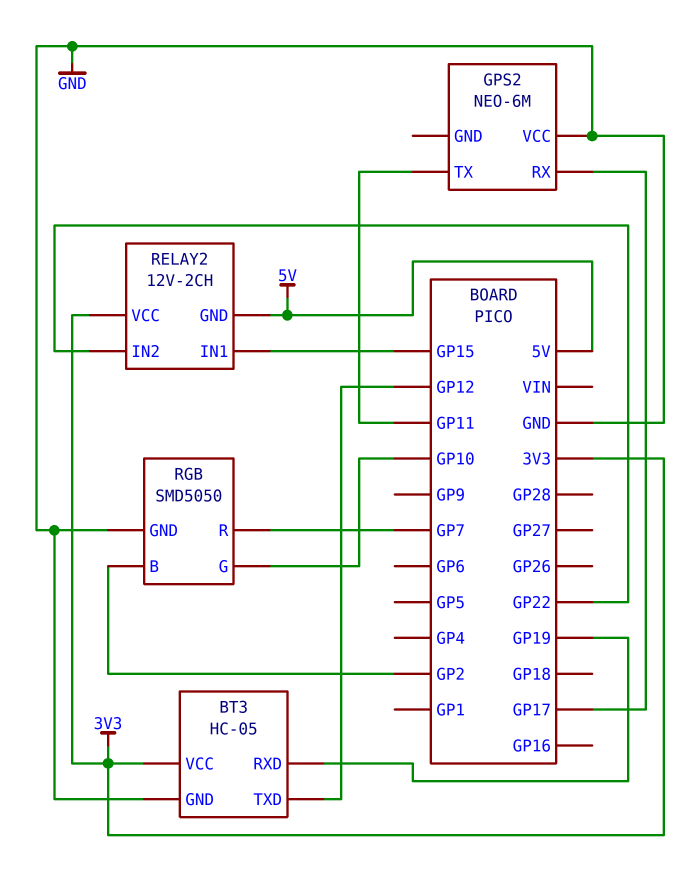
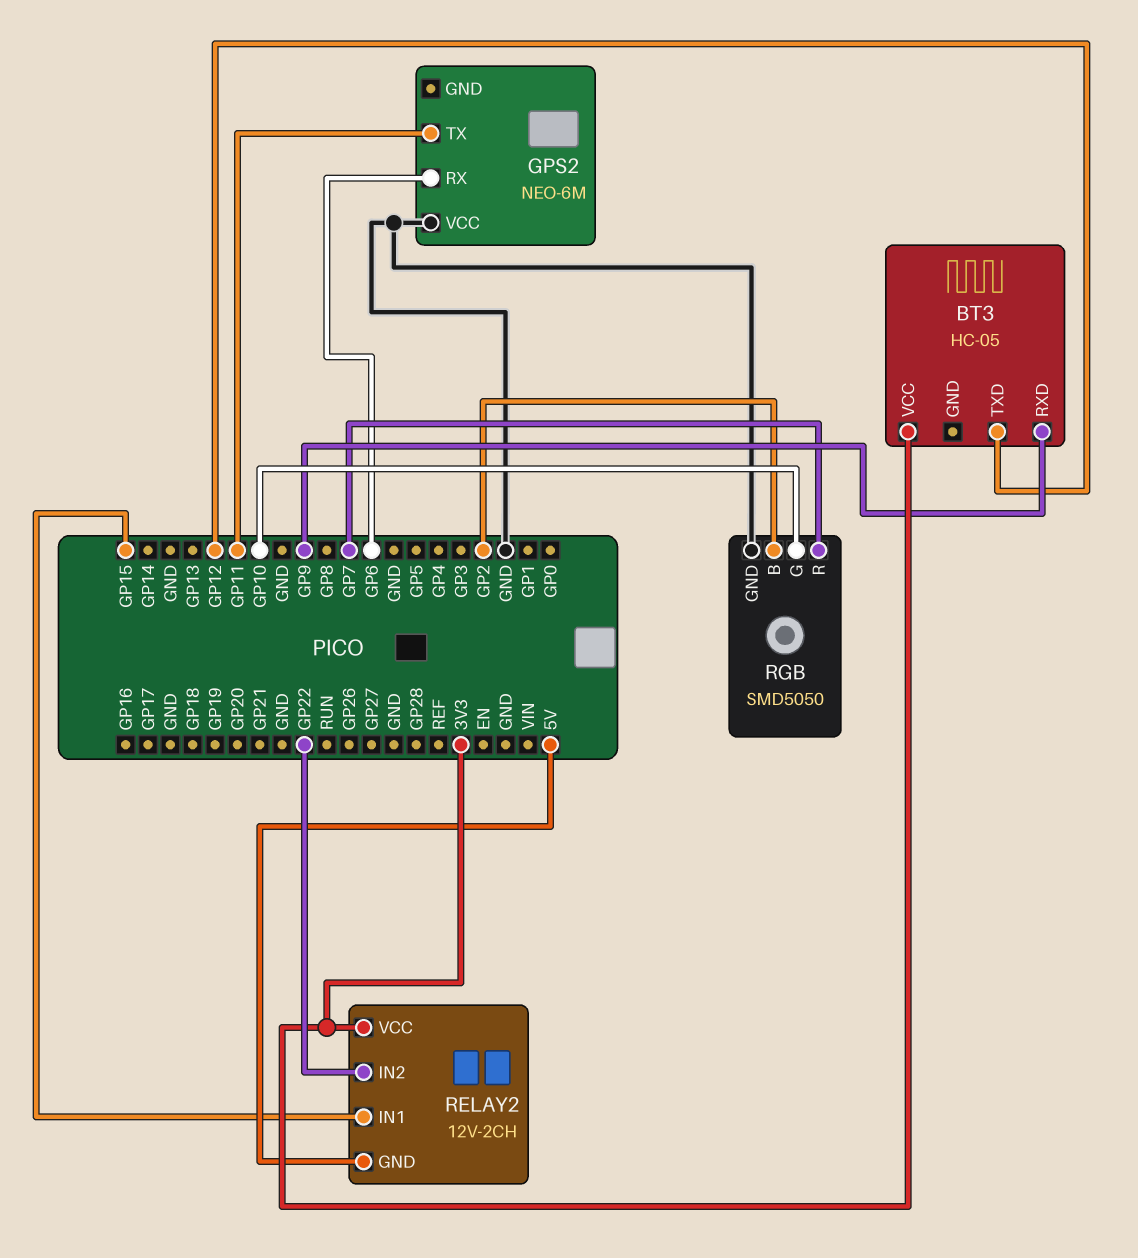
BT3 pin GND: GND -> none
BT3 pin RXD: GP19 -> GP9
GPS2 pin RX: GP17 -> GP6

